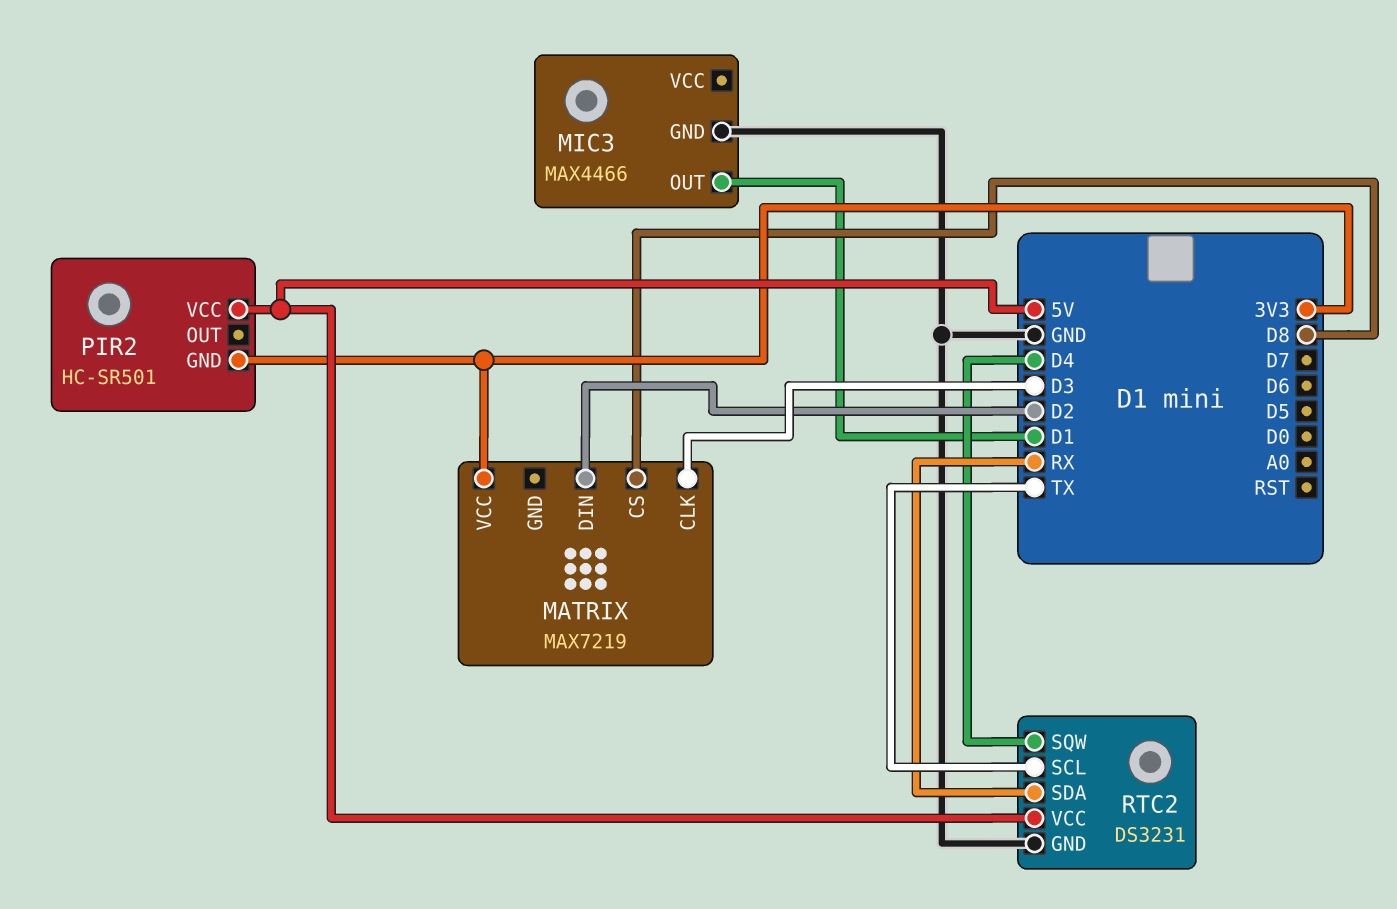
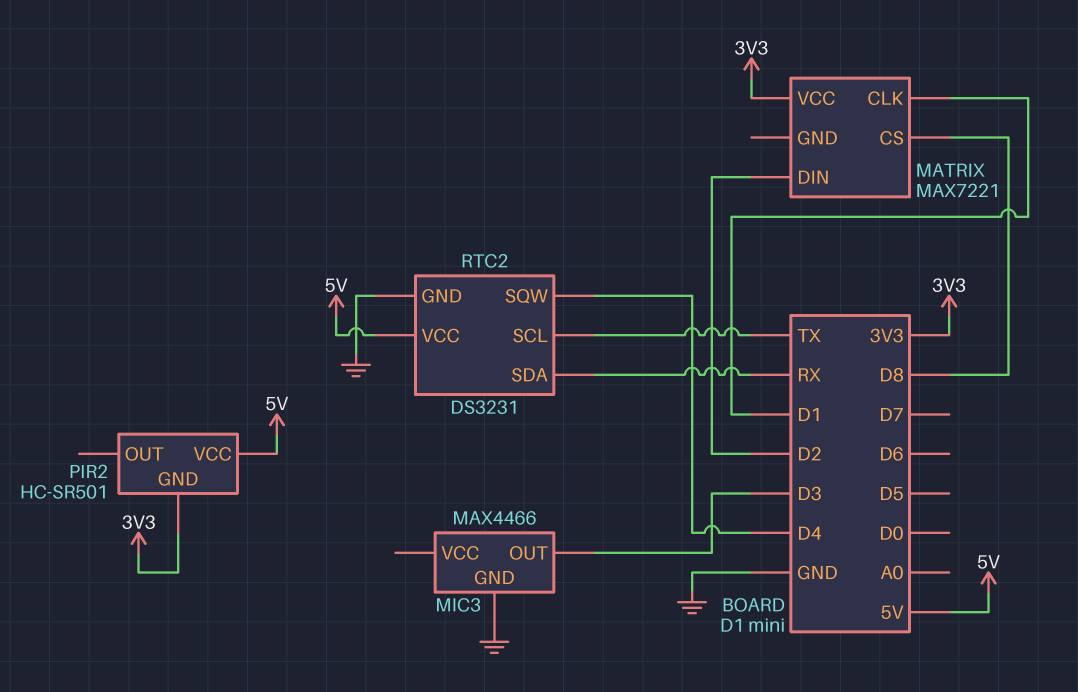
MATRIX: MAX7219 -> MAX7221
MATRIX pin CLK: D3 -> D1
MIC3 pin OUT: D1 -> D3

